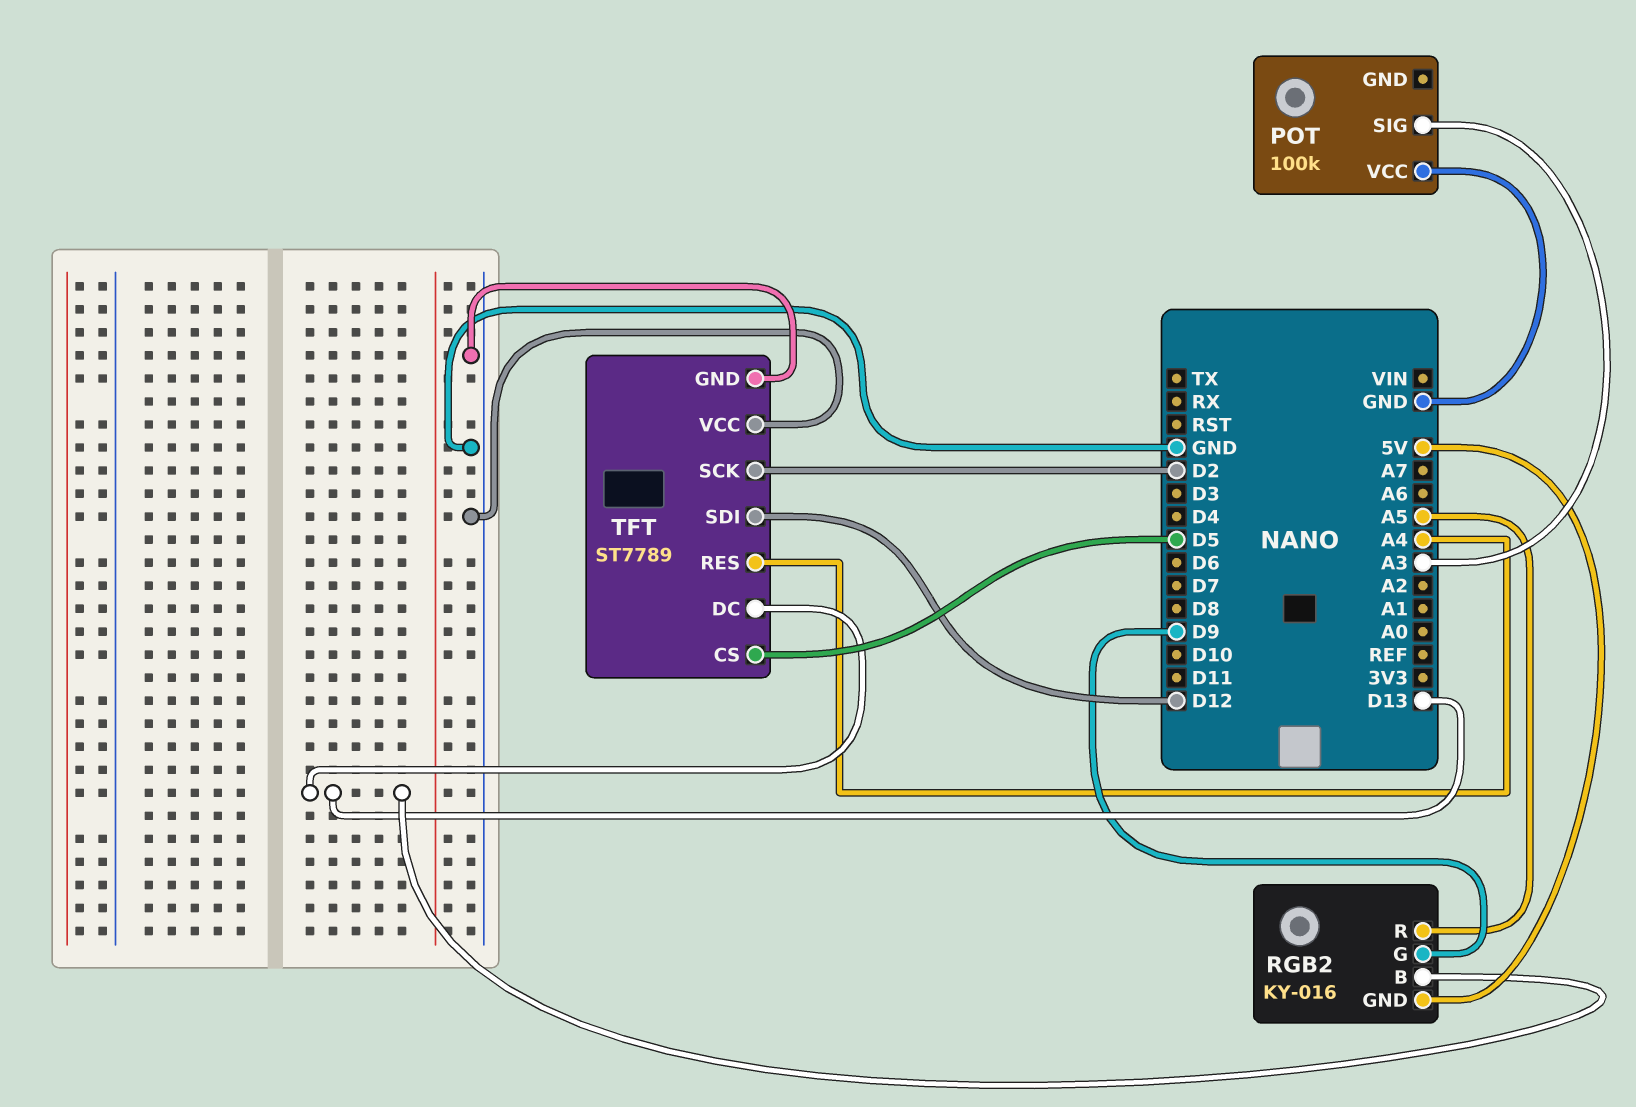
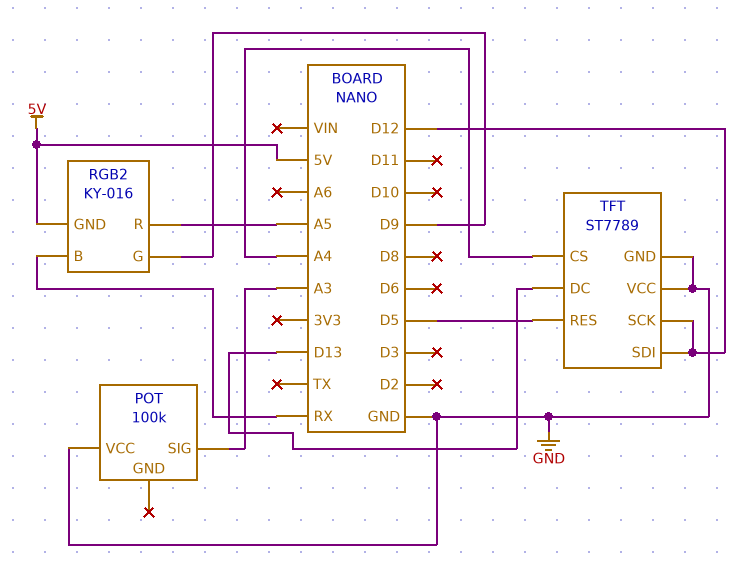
RGB2 pin B: D13 -> RX
TFT pin CS: D5 -> A4
TFT pin RES: A4 -> D5
TFT pin SCK: D2 -> D12

